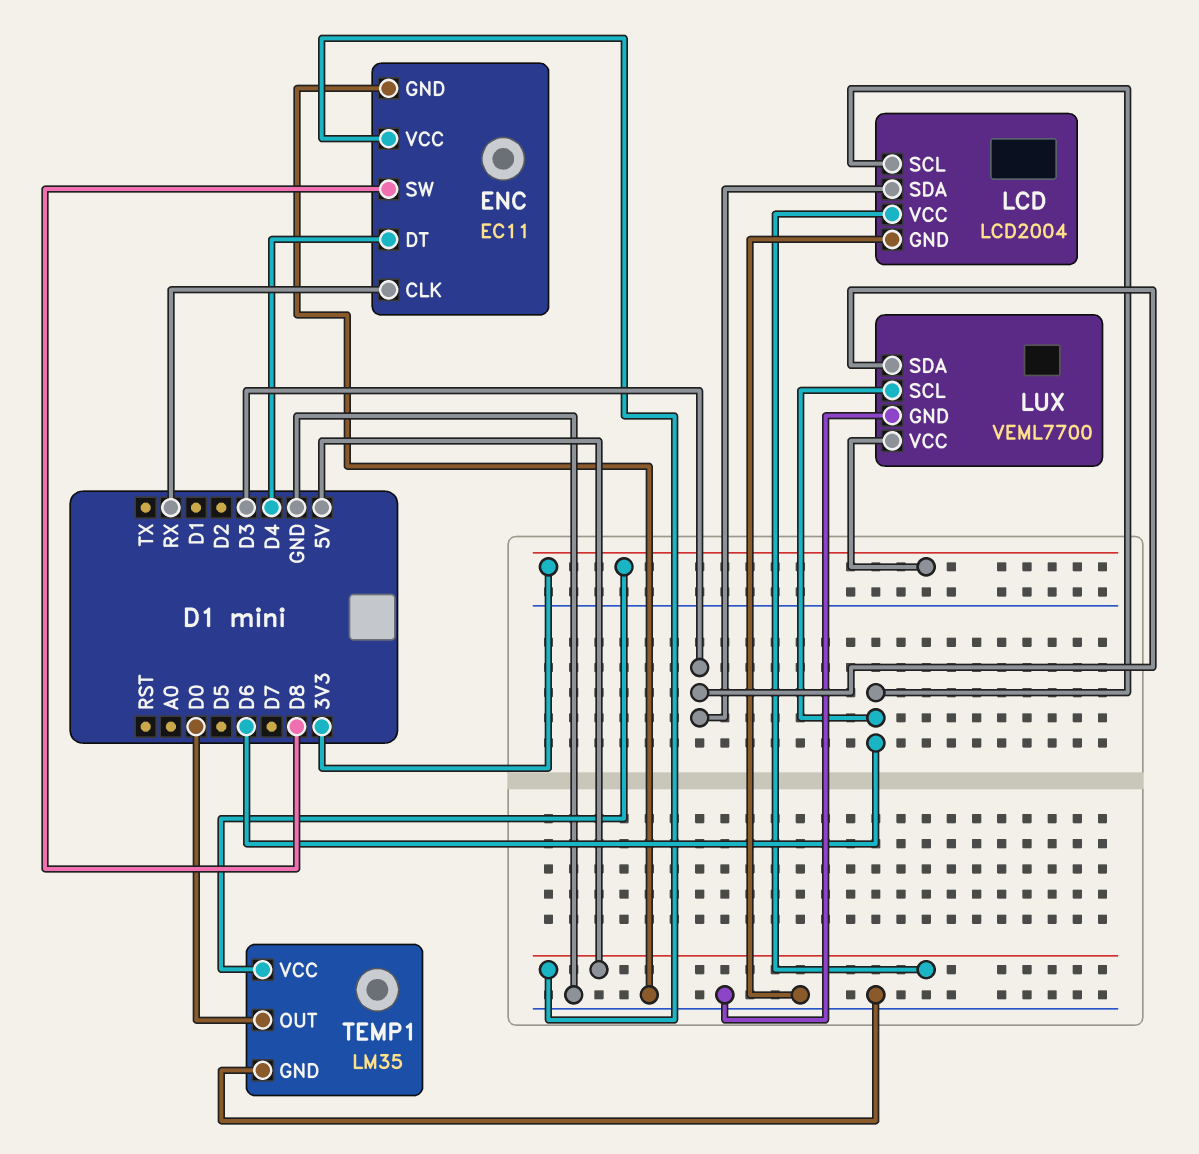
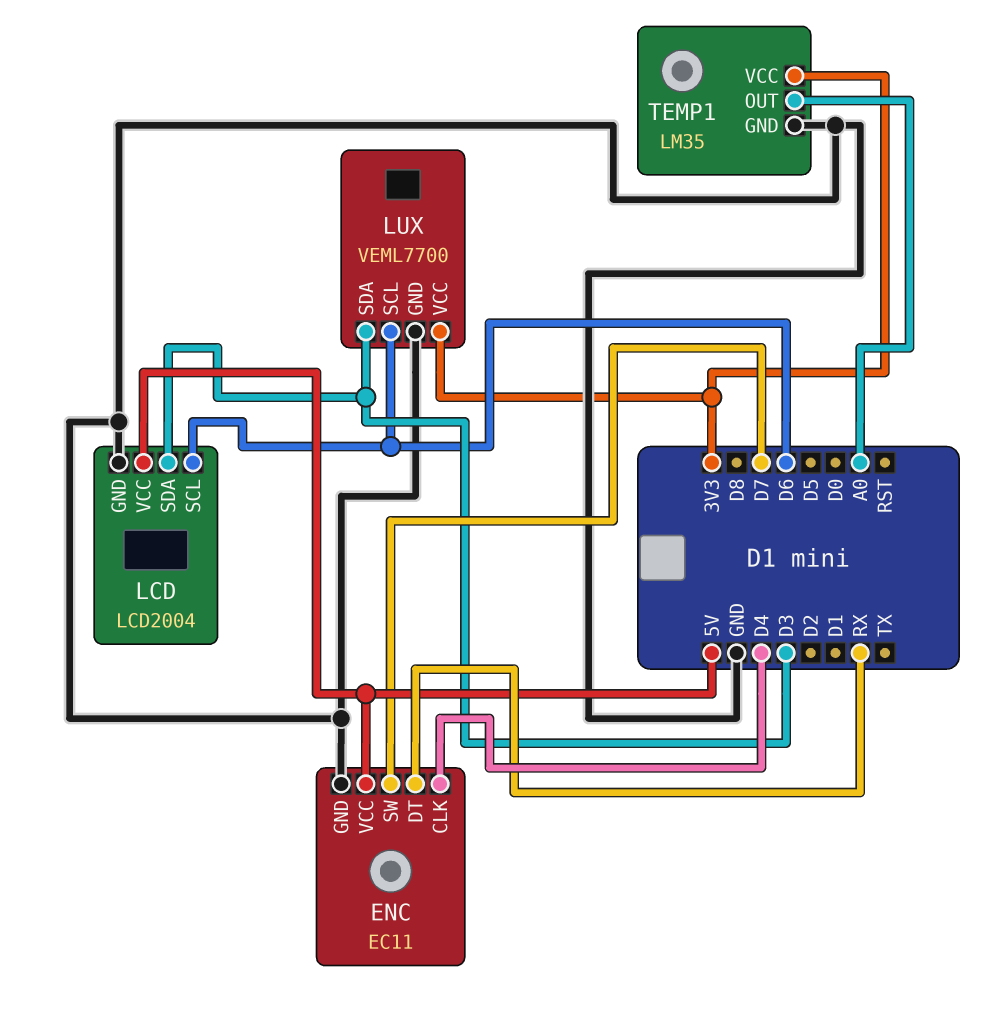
ENC pin CLK: RX -> D4
ENC pin DT: D4 -> RX
ENC pin SW: D8 -> D7
TEMP1 pin OUT: D0 -> A0

